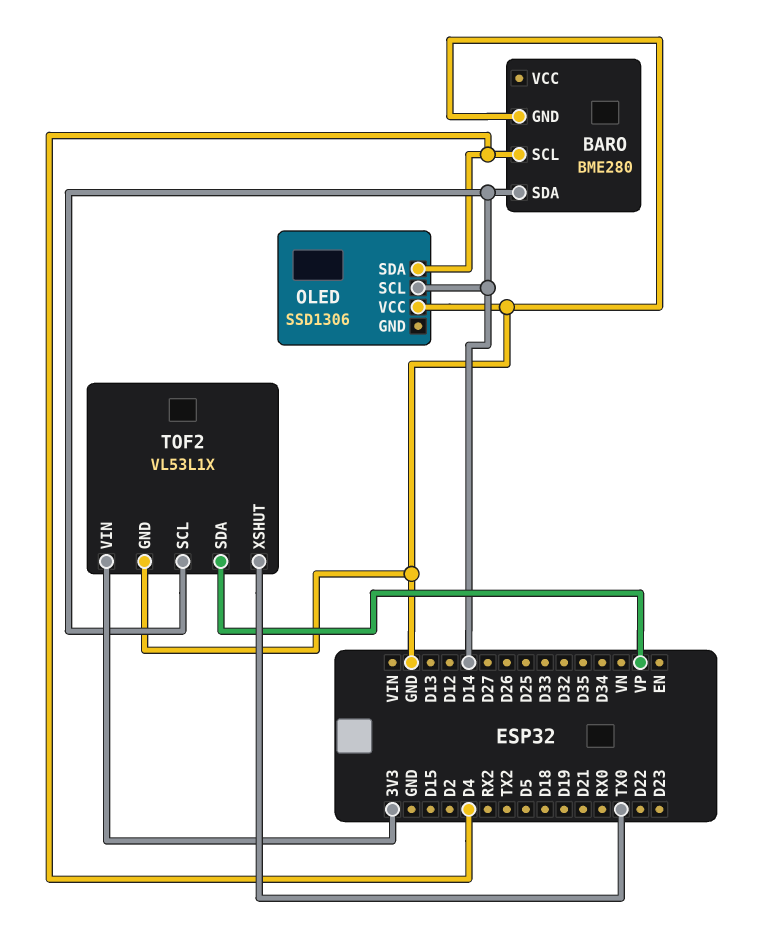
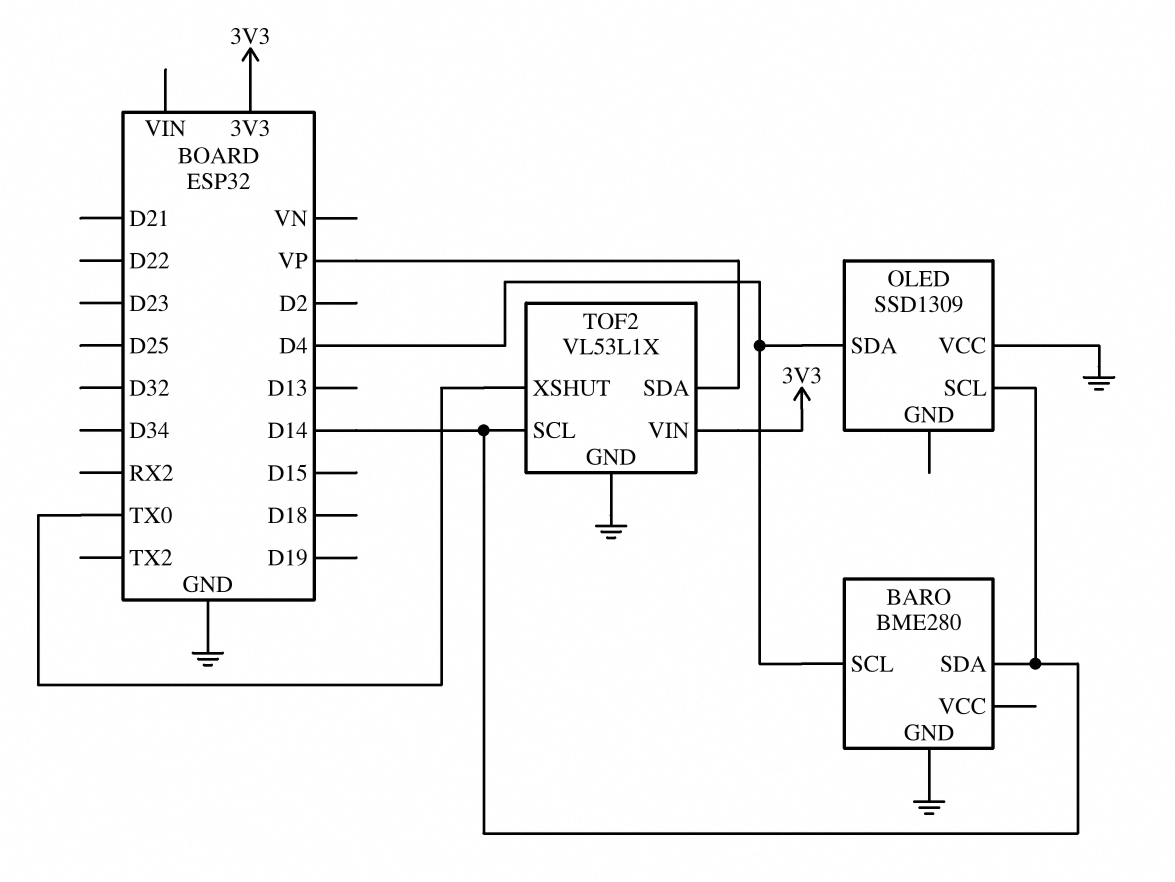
OLED: SSD1306 -> SSD1309

